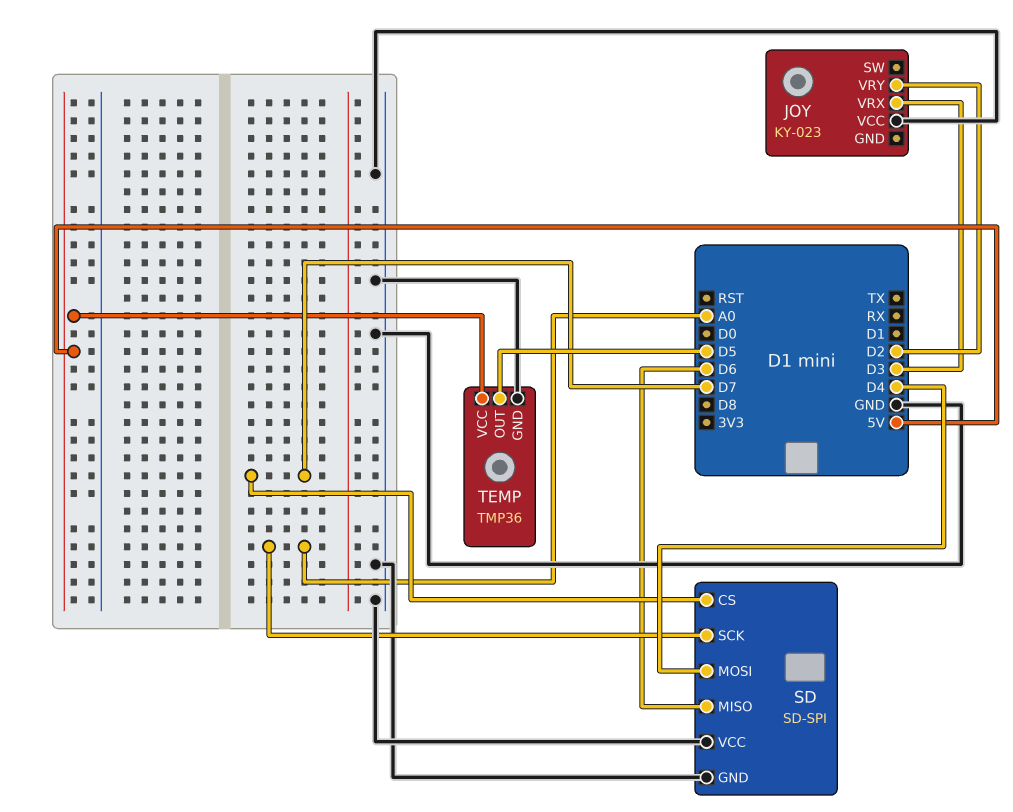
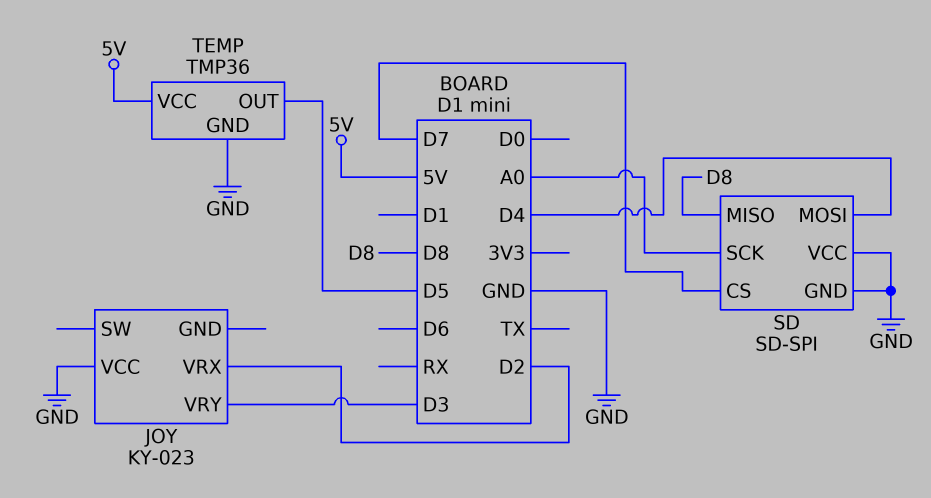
JOY pin VRX: D3 -> D2
JOY pin VRY: D2 -> D3
SD pin MISO: D6 -> D8

